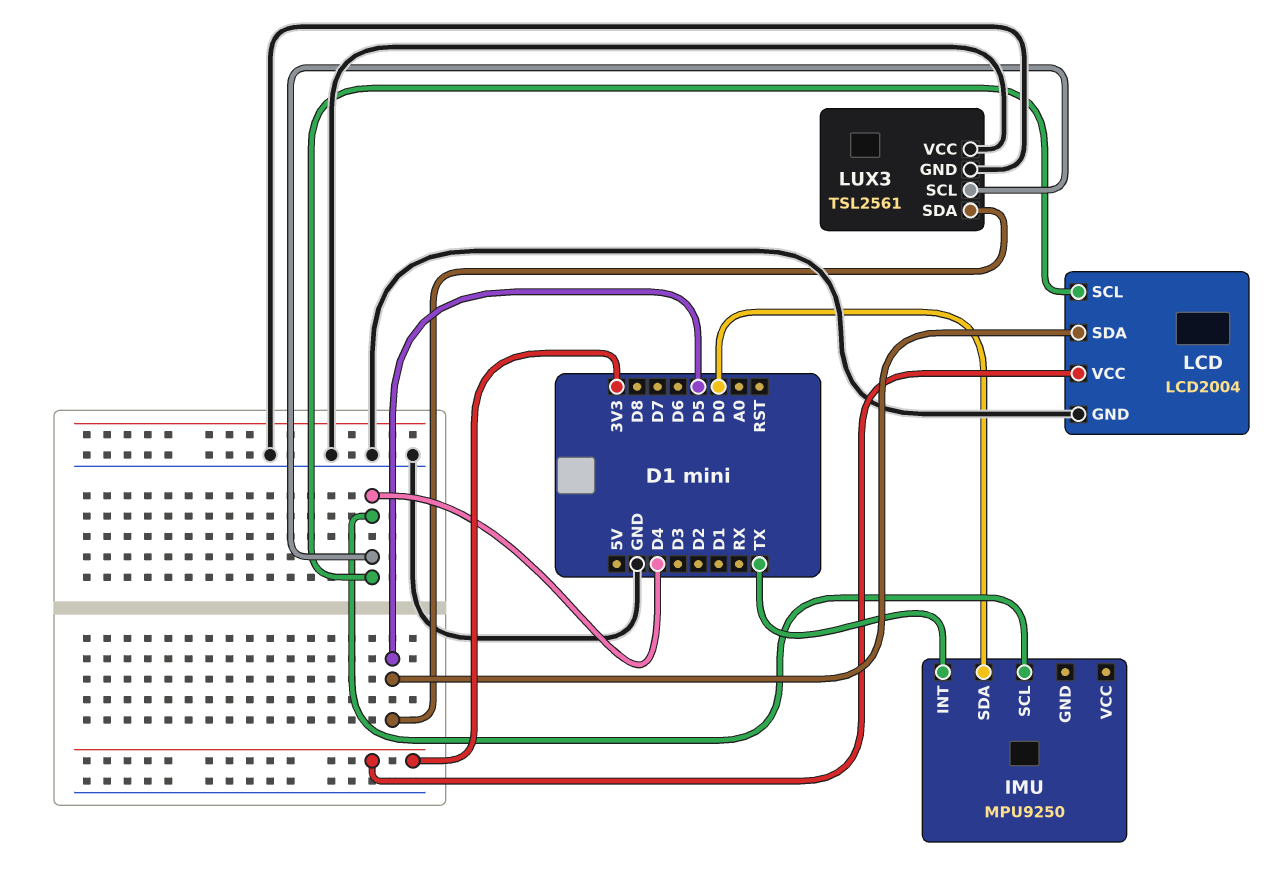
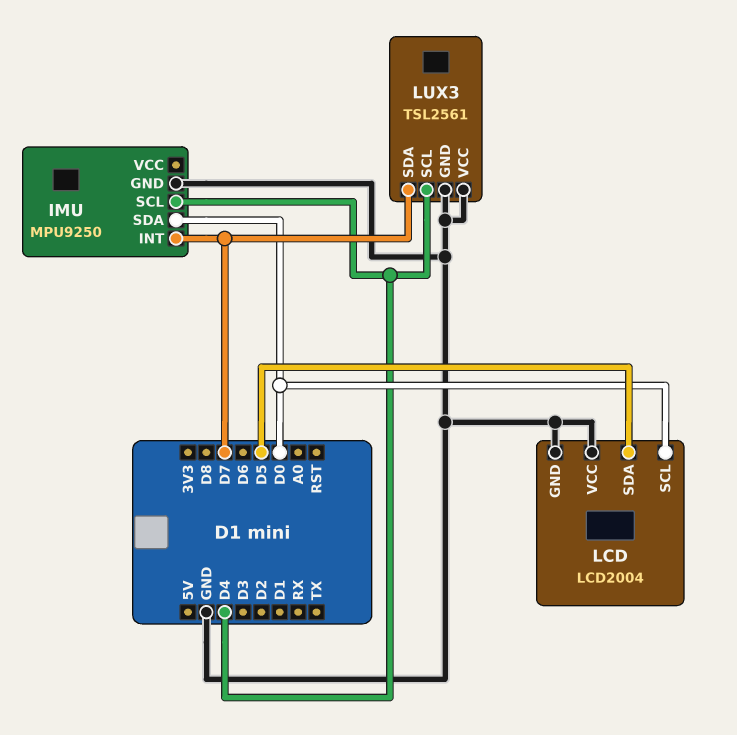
IMU pin GND: none -> GND
IMU pin INT: TX -> D7
LCD pin SCL: D4 -> D0
LCD pin VCC: 3V3 -> GND
LUX3 pin SDA: D5 -> D7

